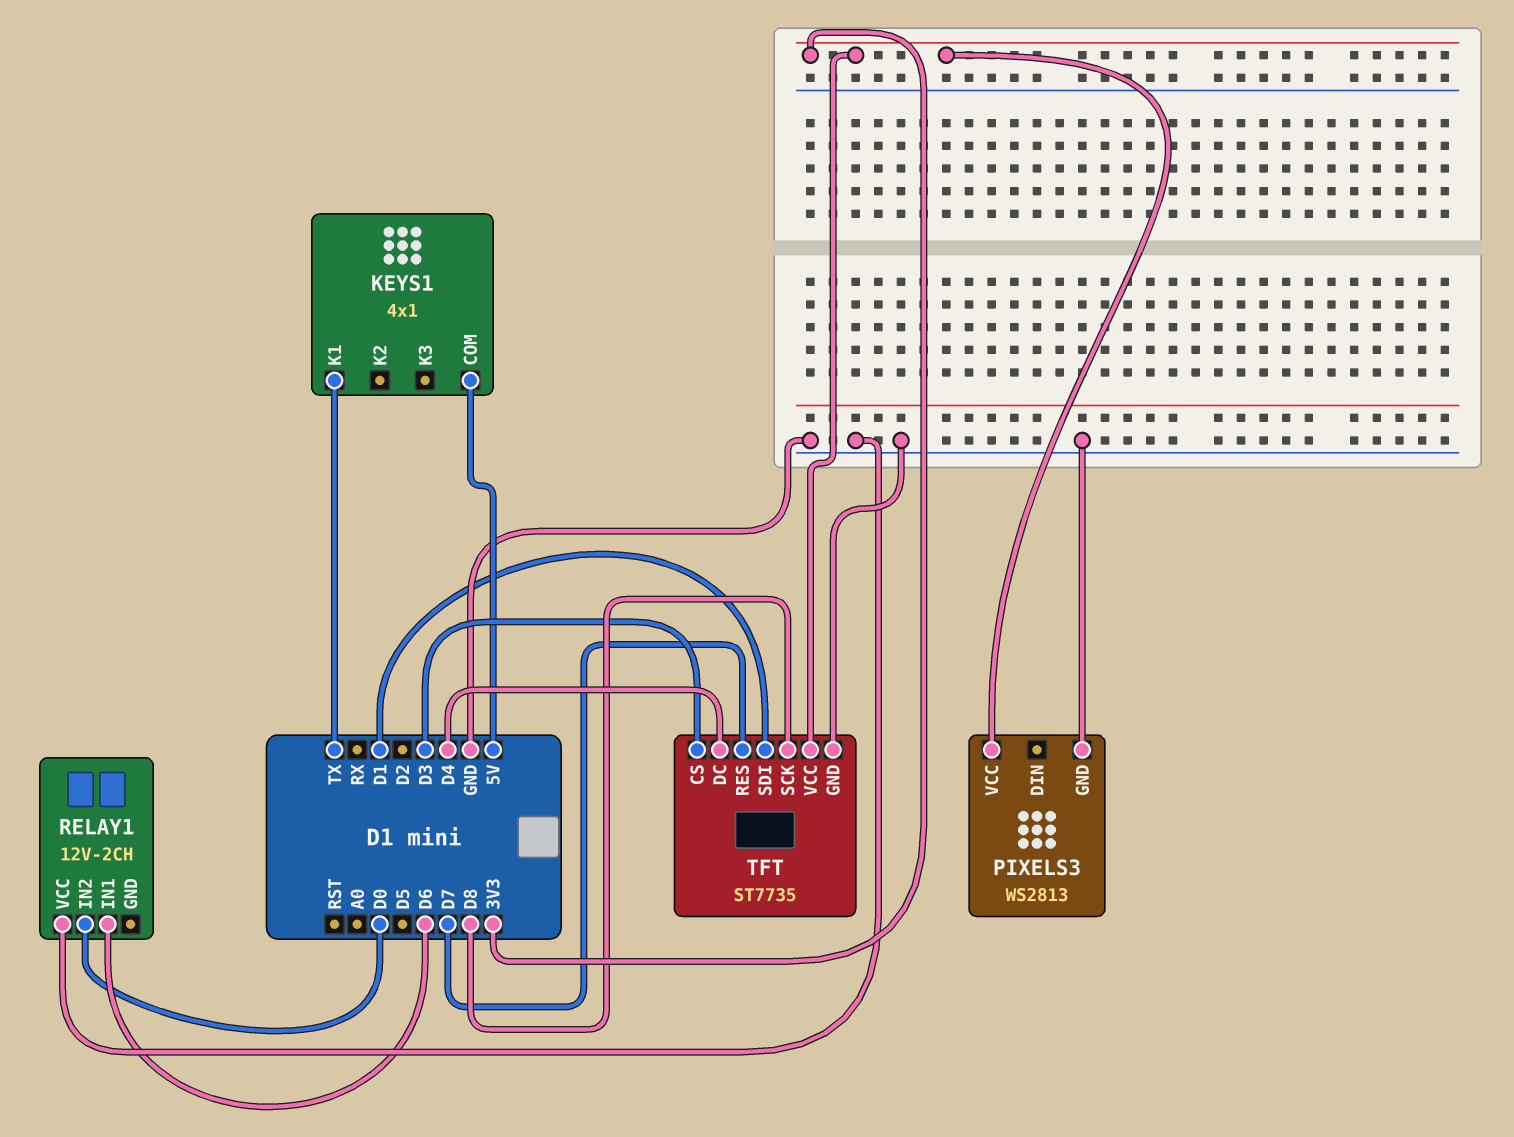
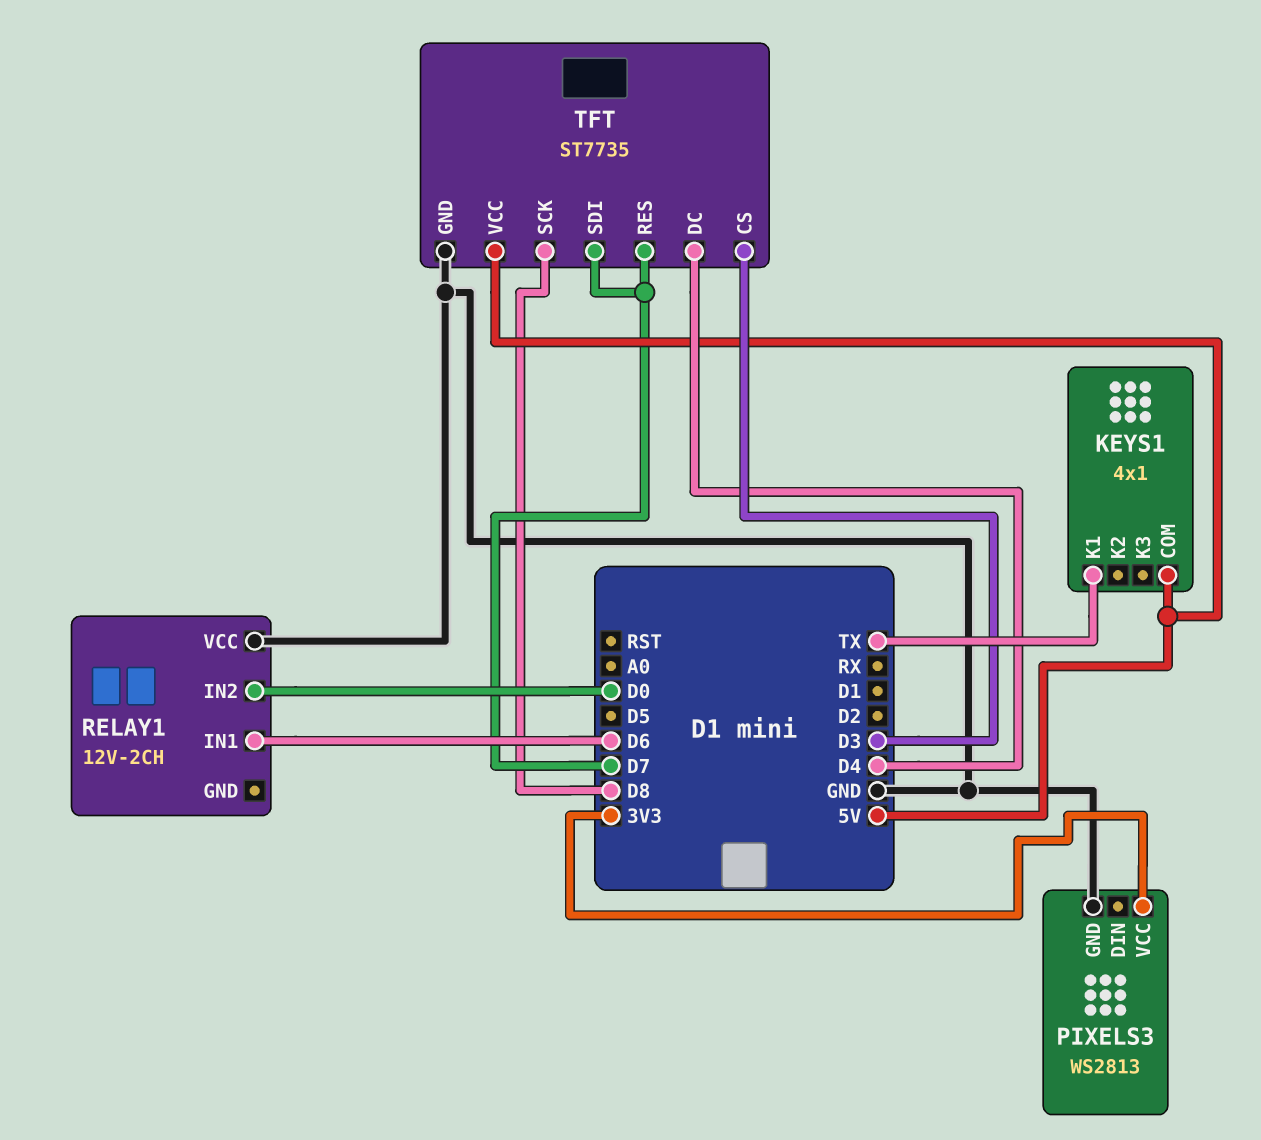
TFT pin SDI: D1 -> D7
TFT pin VCC: 3V3 -> 5V

